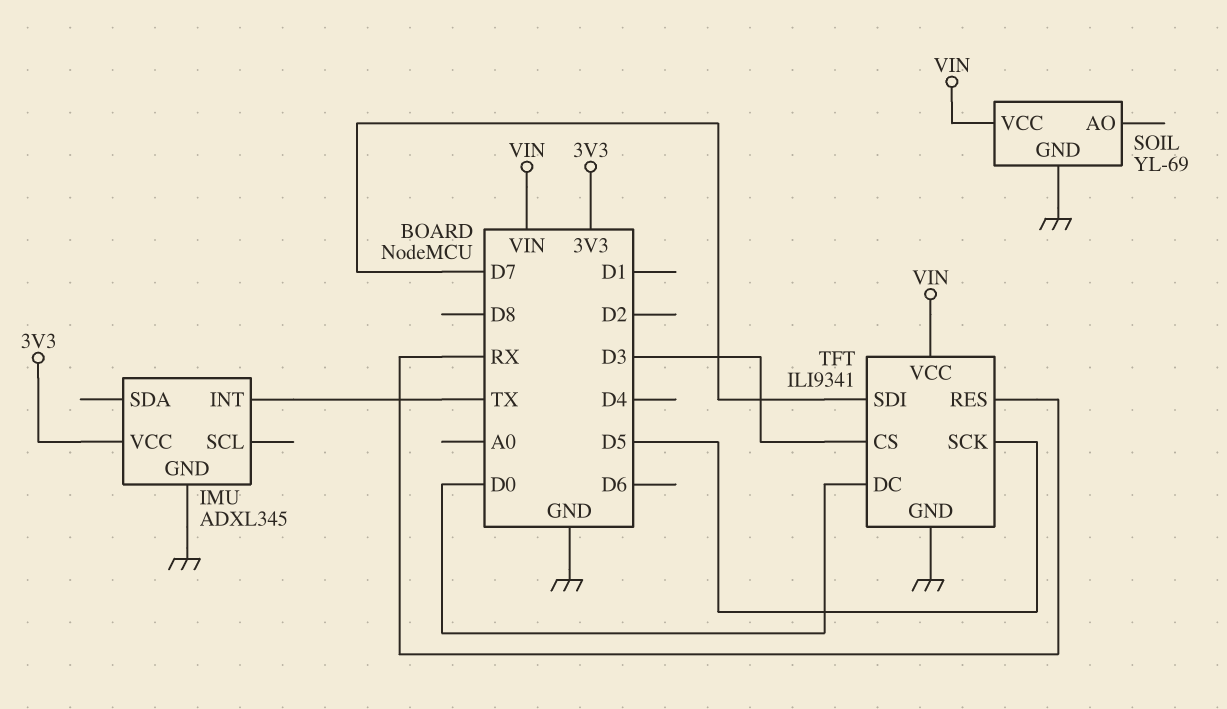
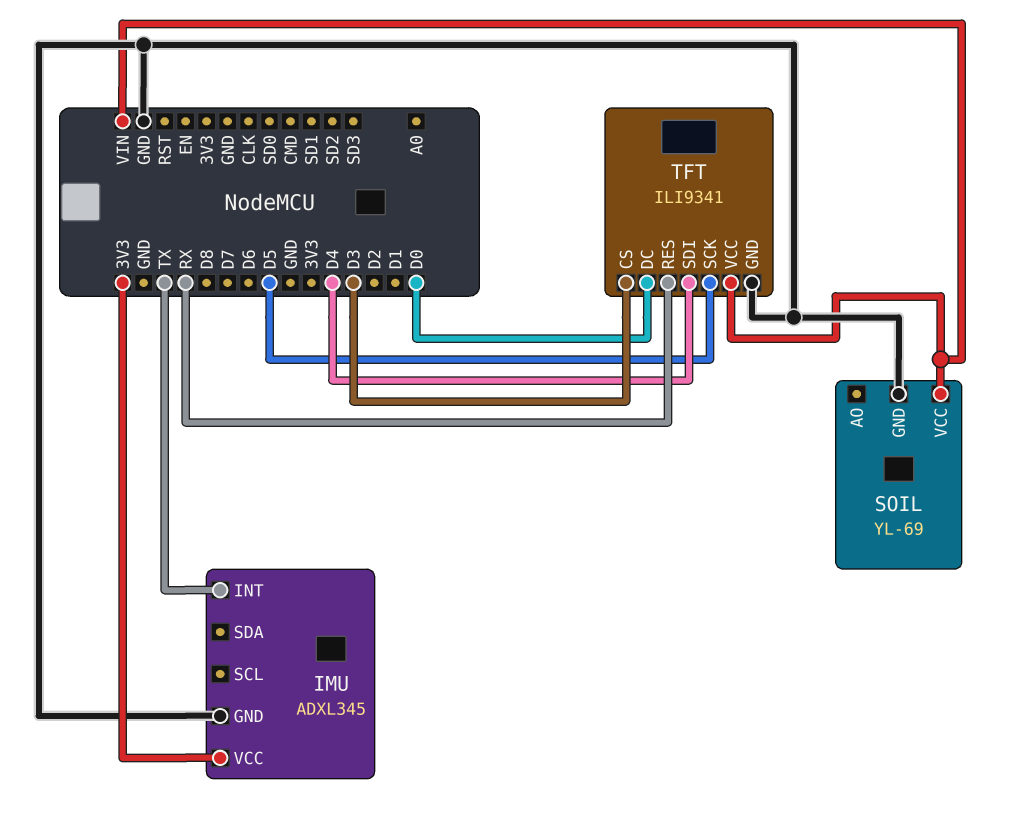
TFT pin SDI: D7 -> D4

